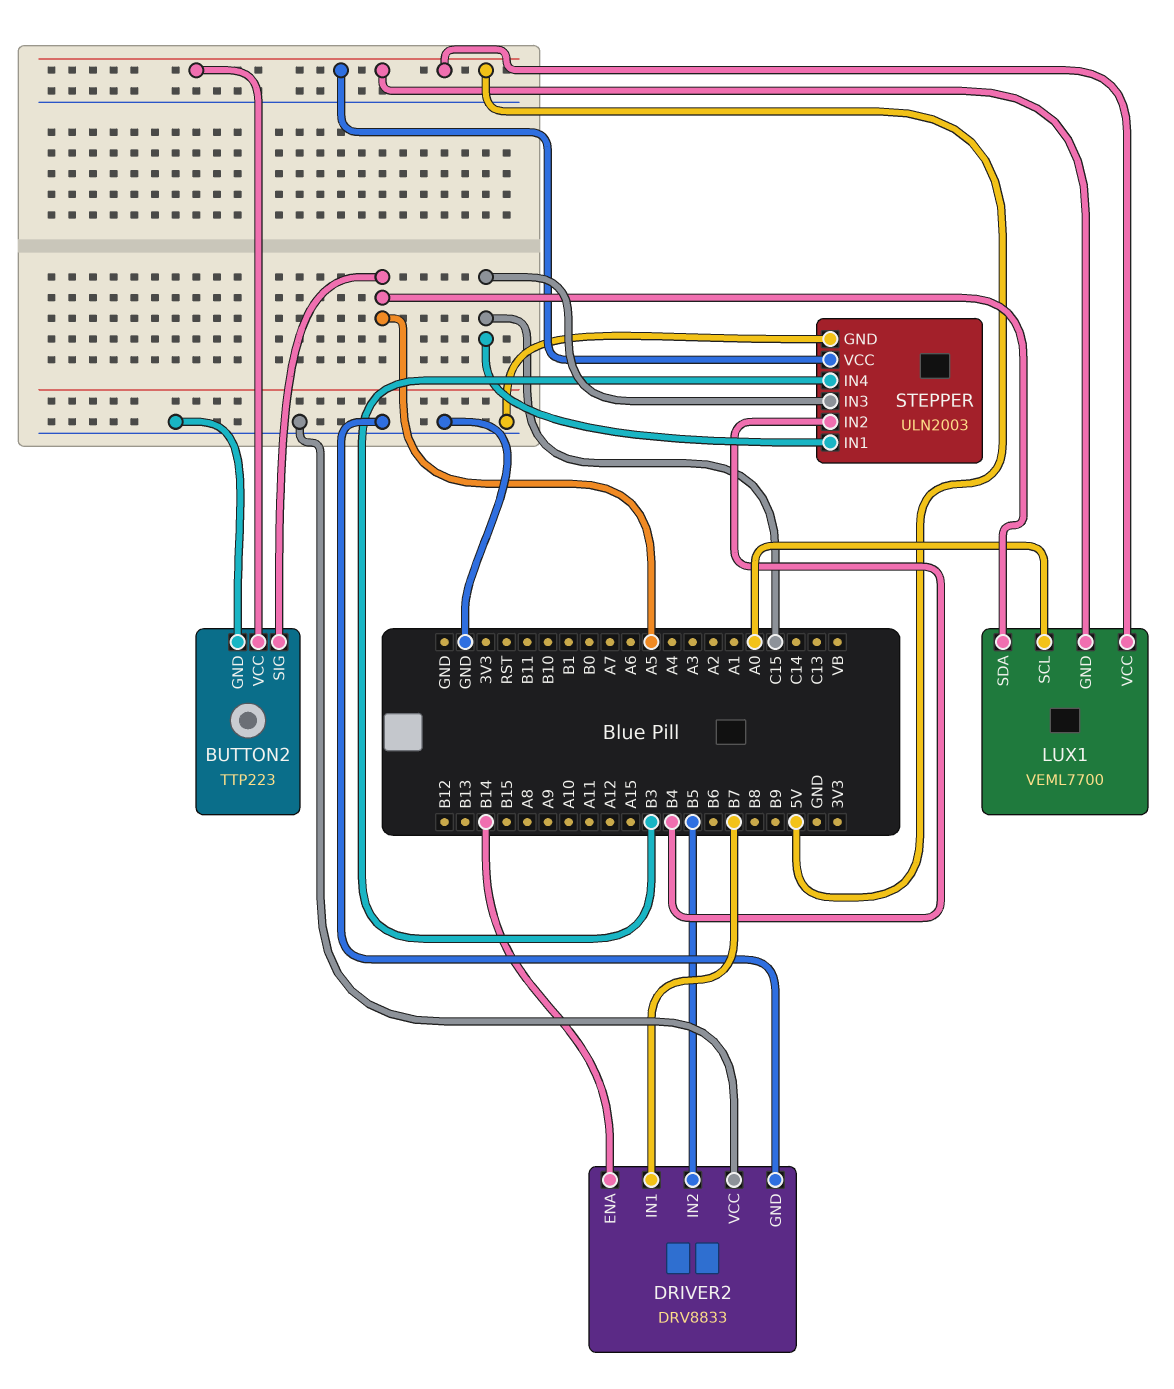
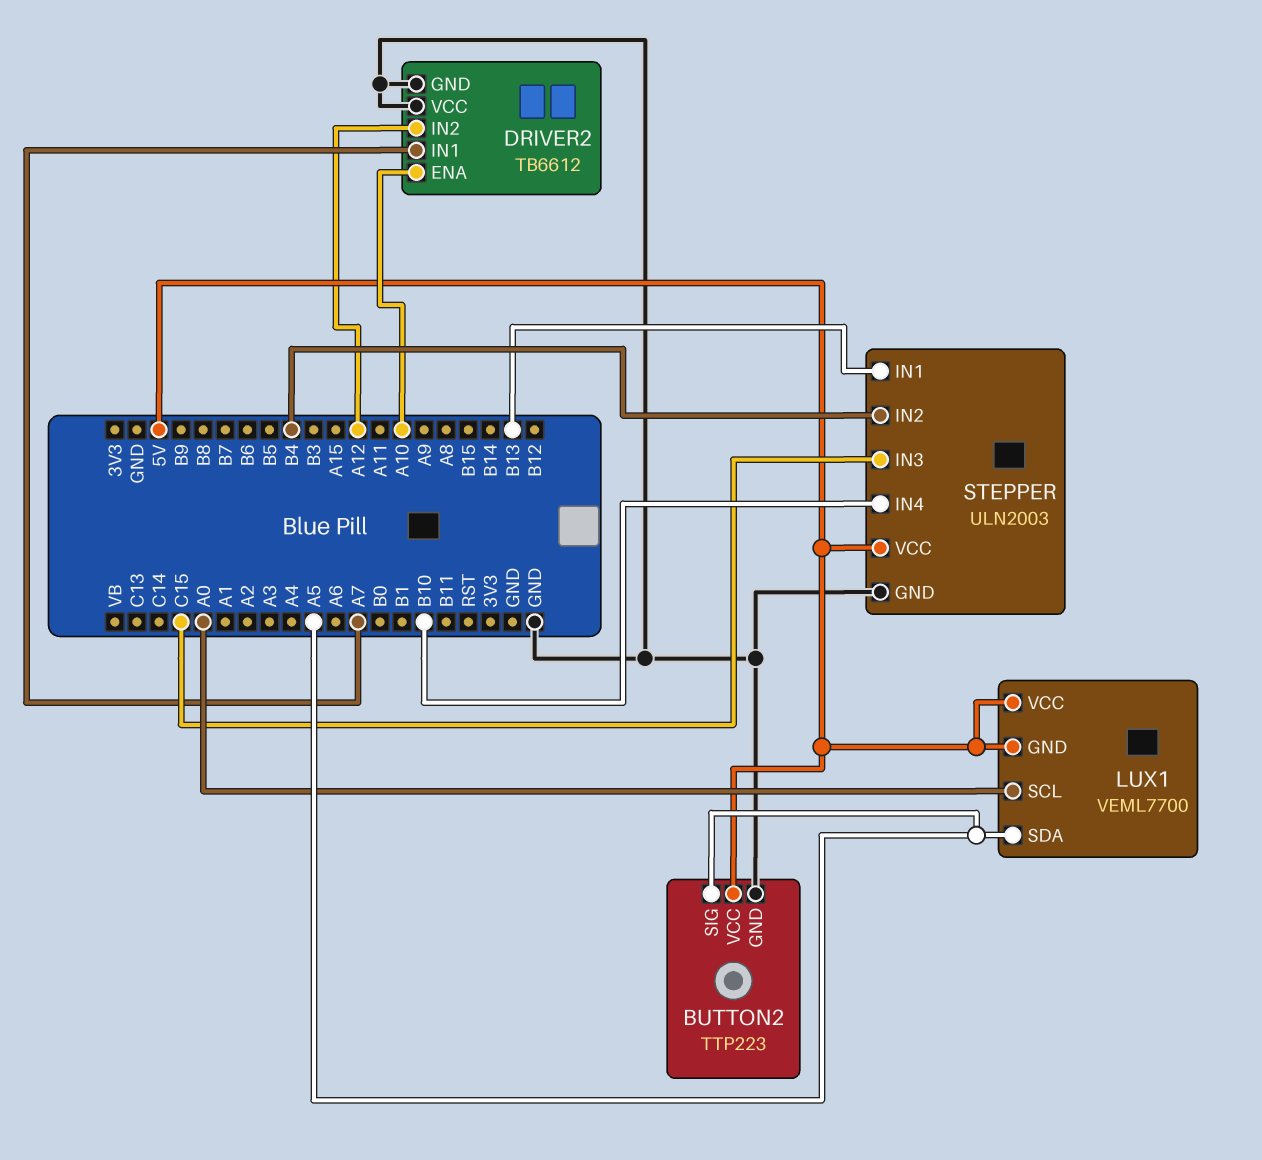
DRIVER2: DRV8833 -> TB6612
DRIVER2 pin ENA: B14 -> A10
DRIVER2 pin IN1: B7 -> A7
DRIVER2 pin IN2: B5 -> A12
STEPPER pin IN1: C15 -> B13
STEPPER pin IN4: B3 -> B10

